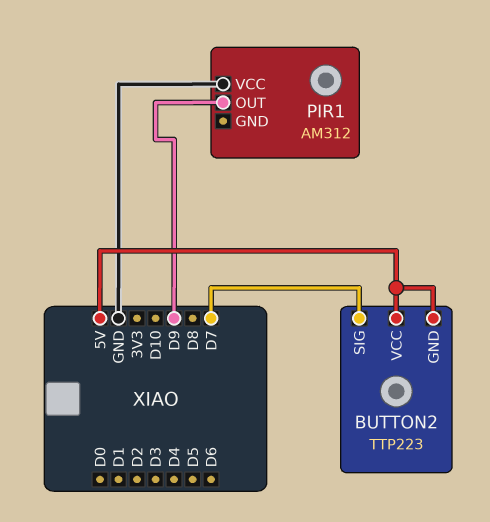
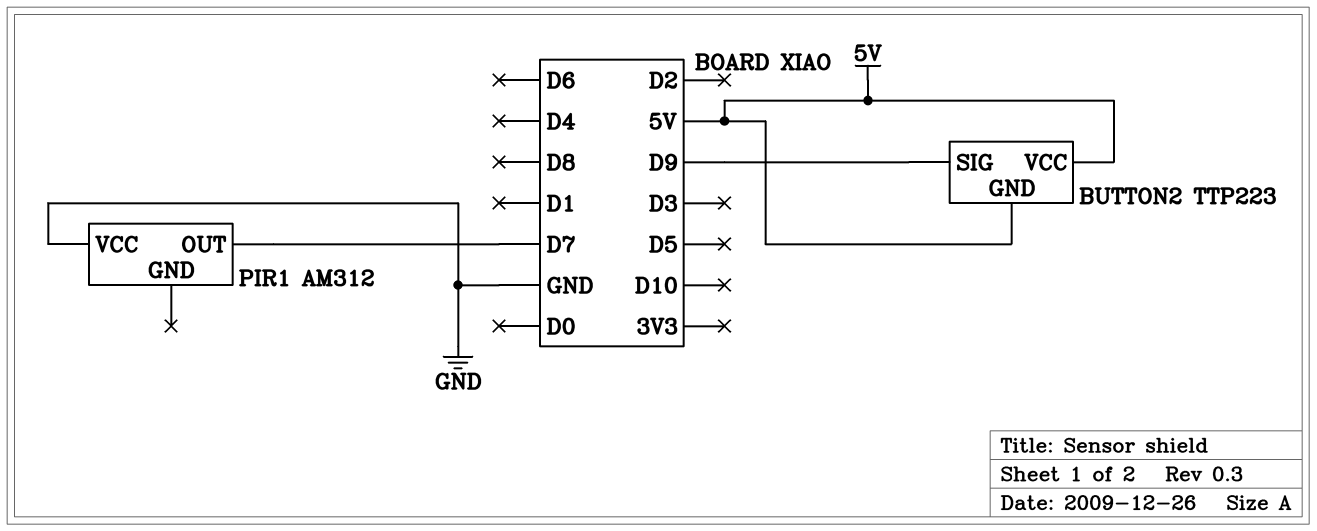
BUTTON2 pin SIG: D7 -> D9
PIR1 pin OUT: D9 -> D7

